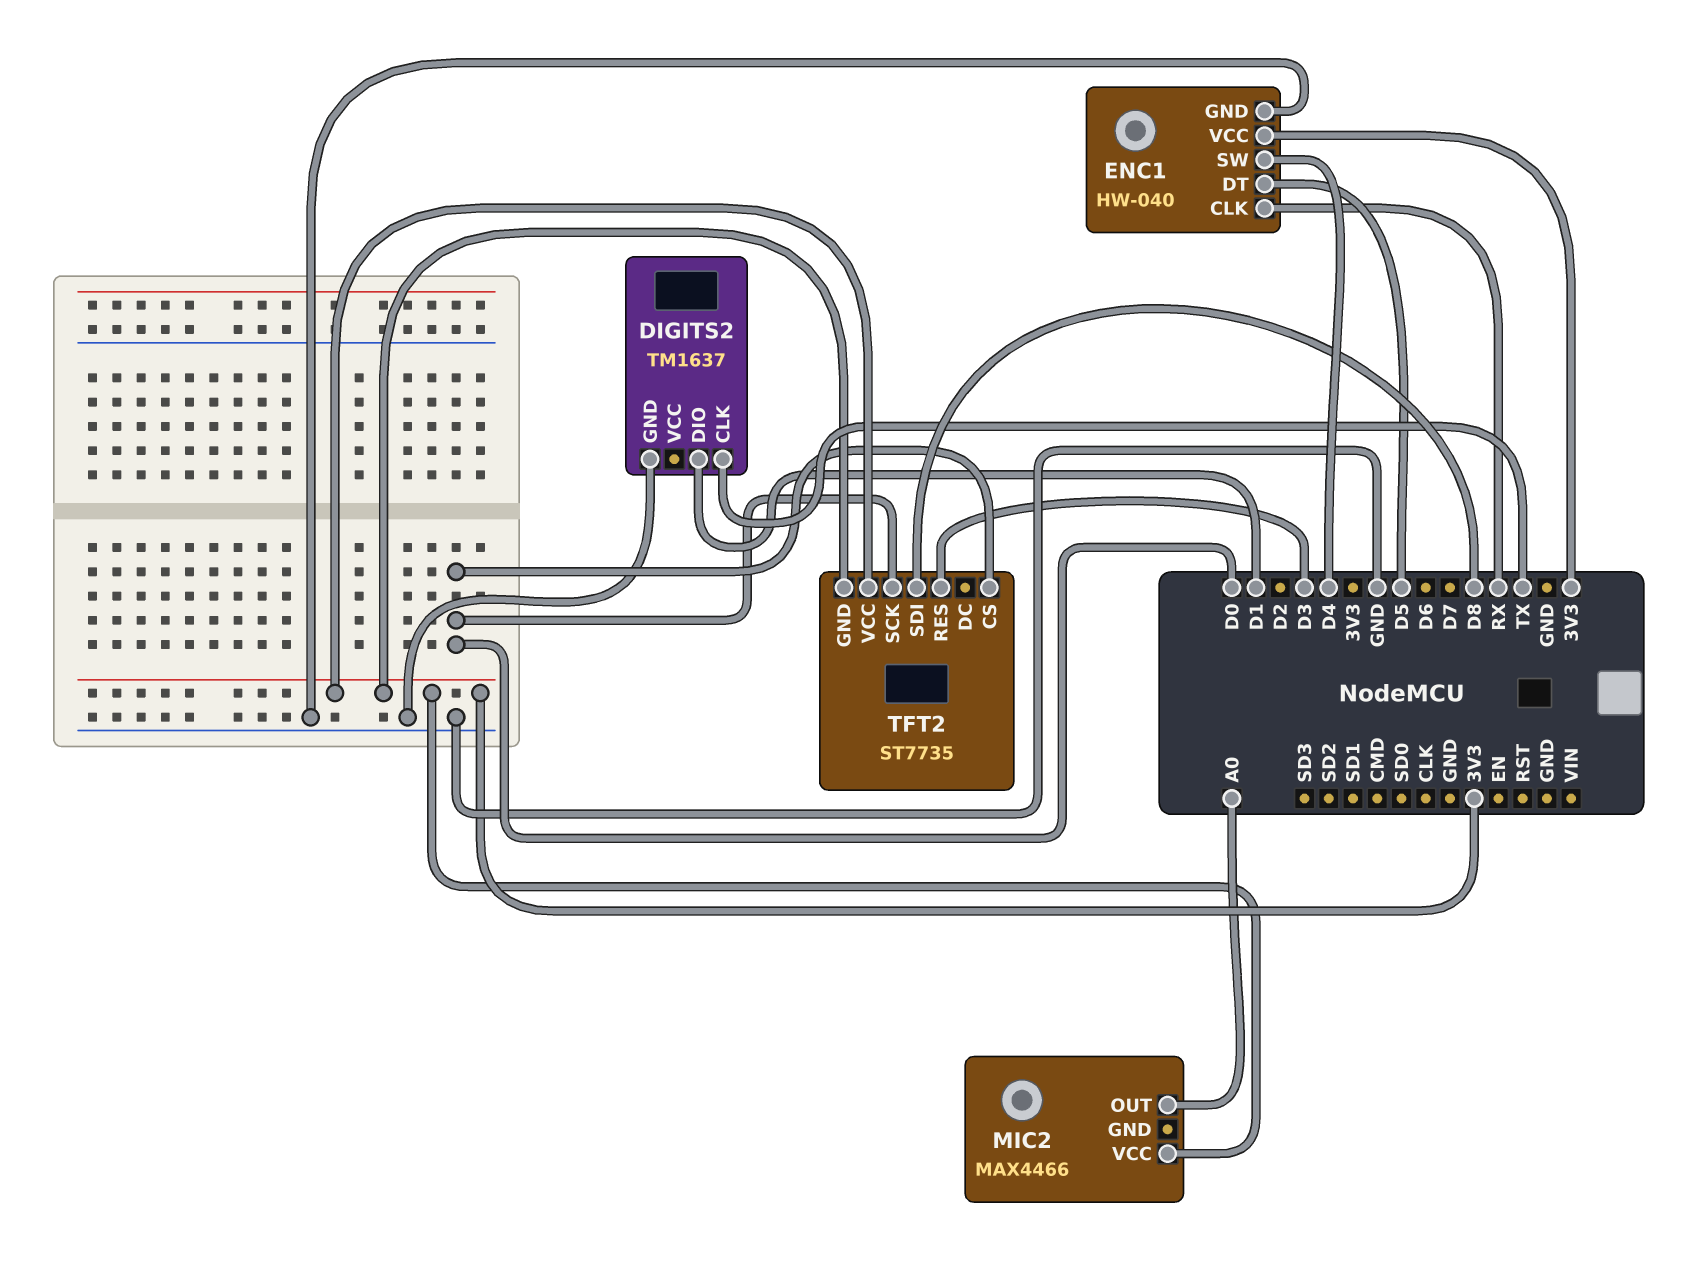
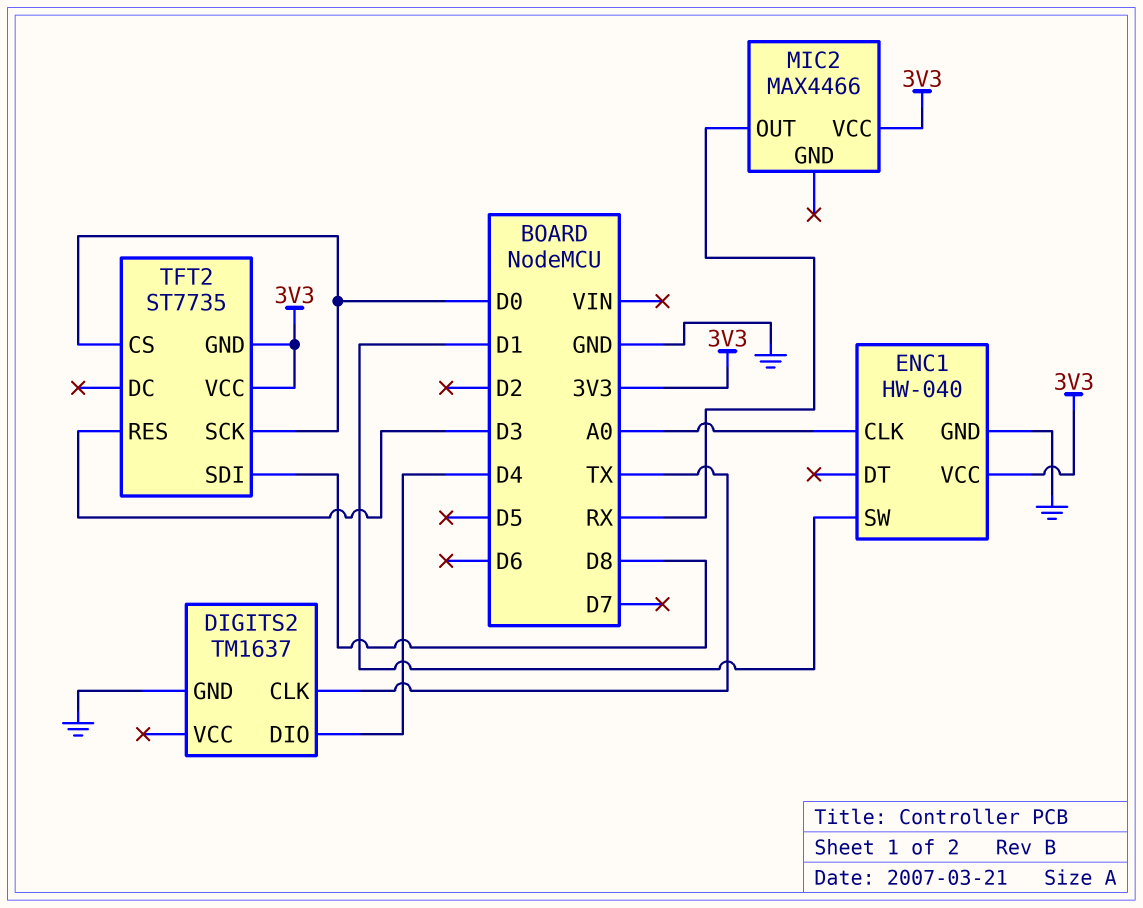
DIGITS2 pin DIO: D1 -> D4
ENC1 pin CLK: RX -> A0
ENC1 pin DT: D5 -> none
ENC1 pin SW: D4 -> D1
MIC2 pin OUT: A0 -> RX

